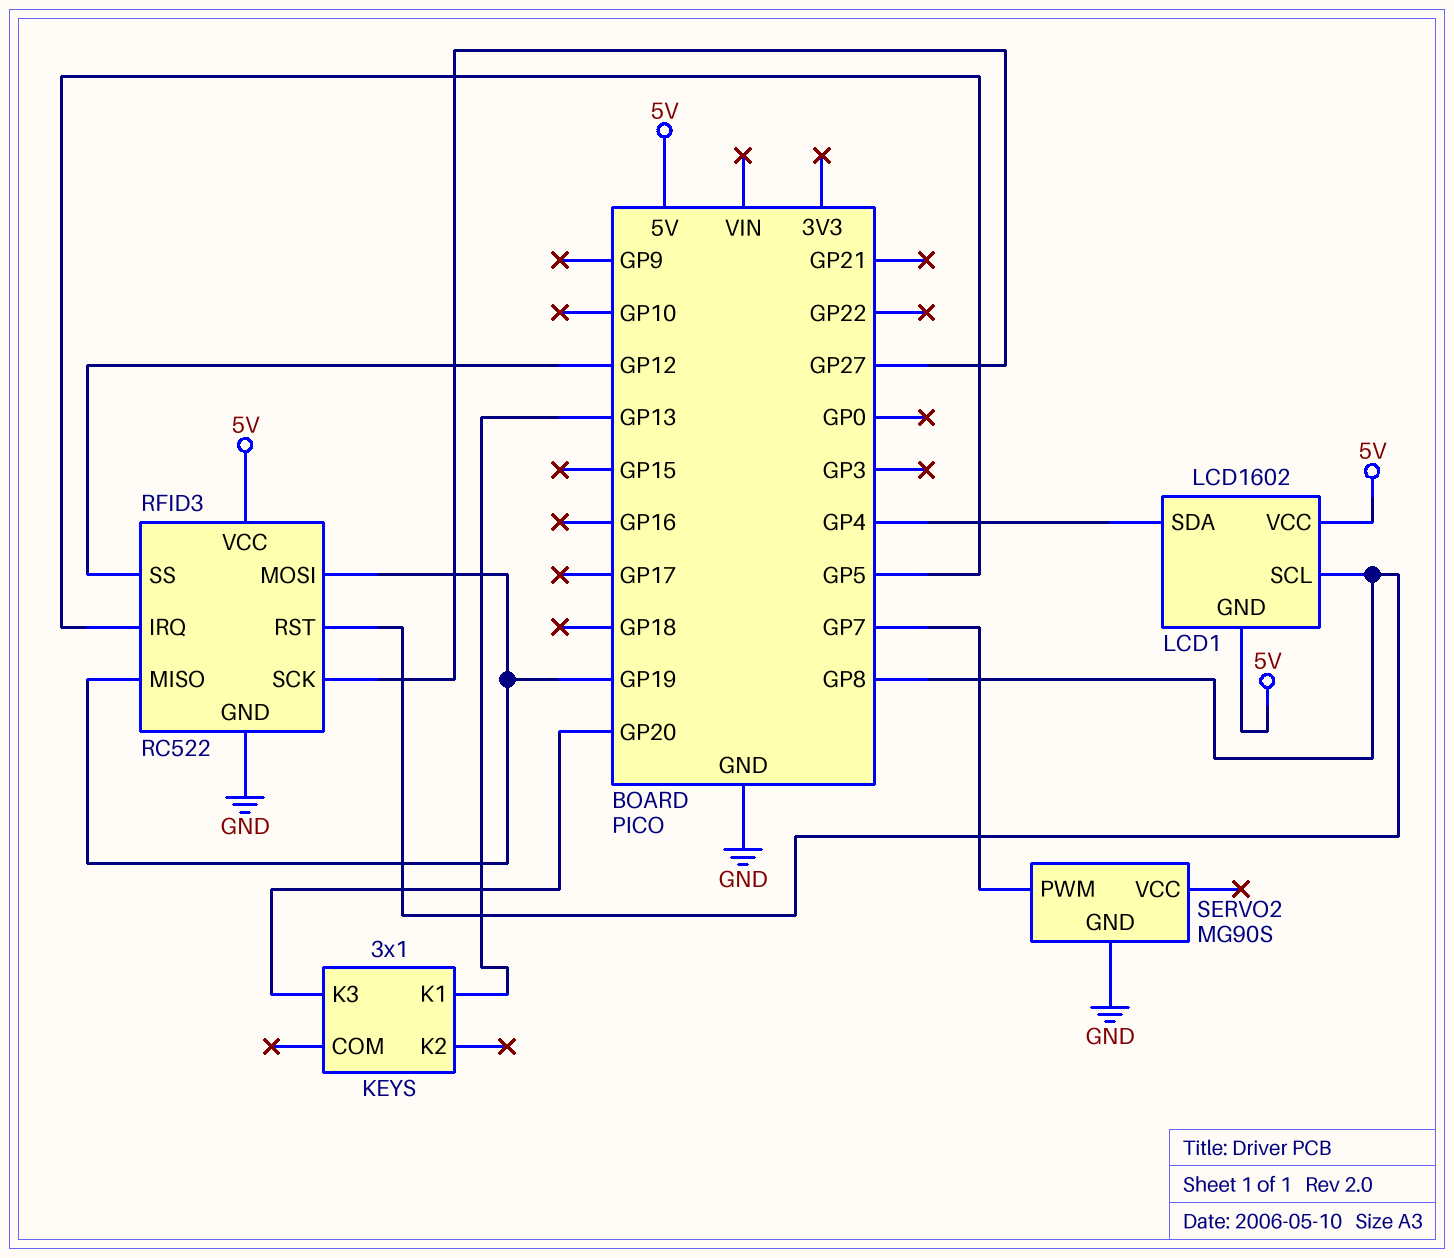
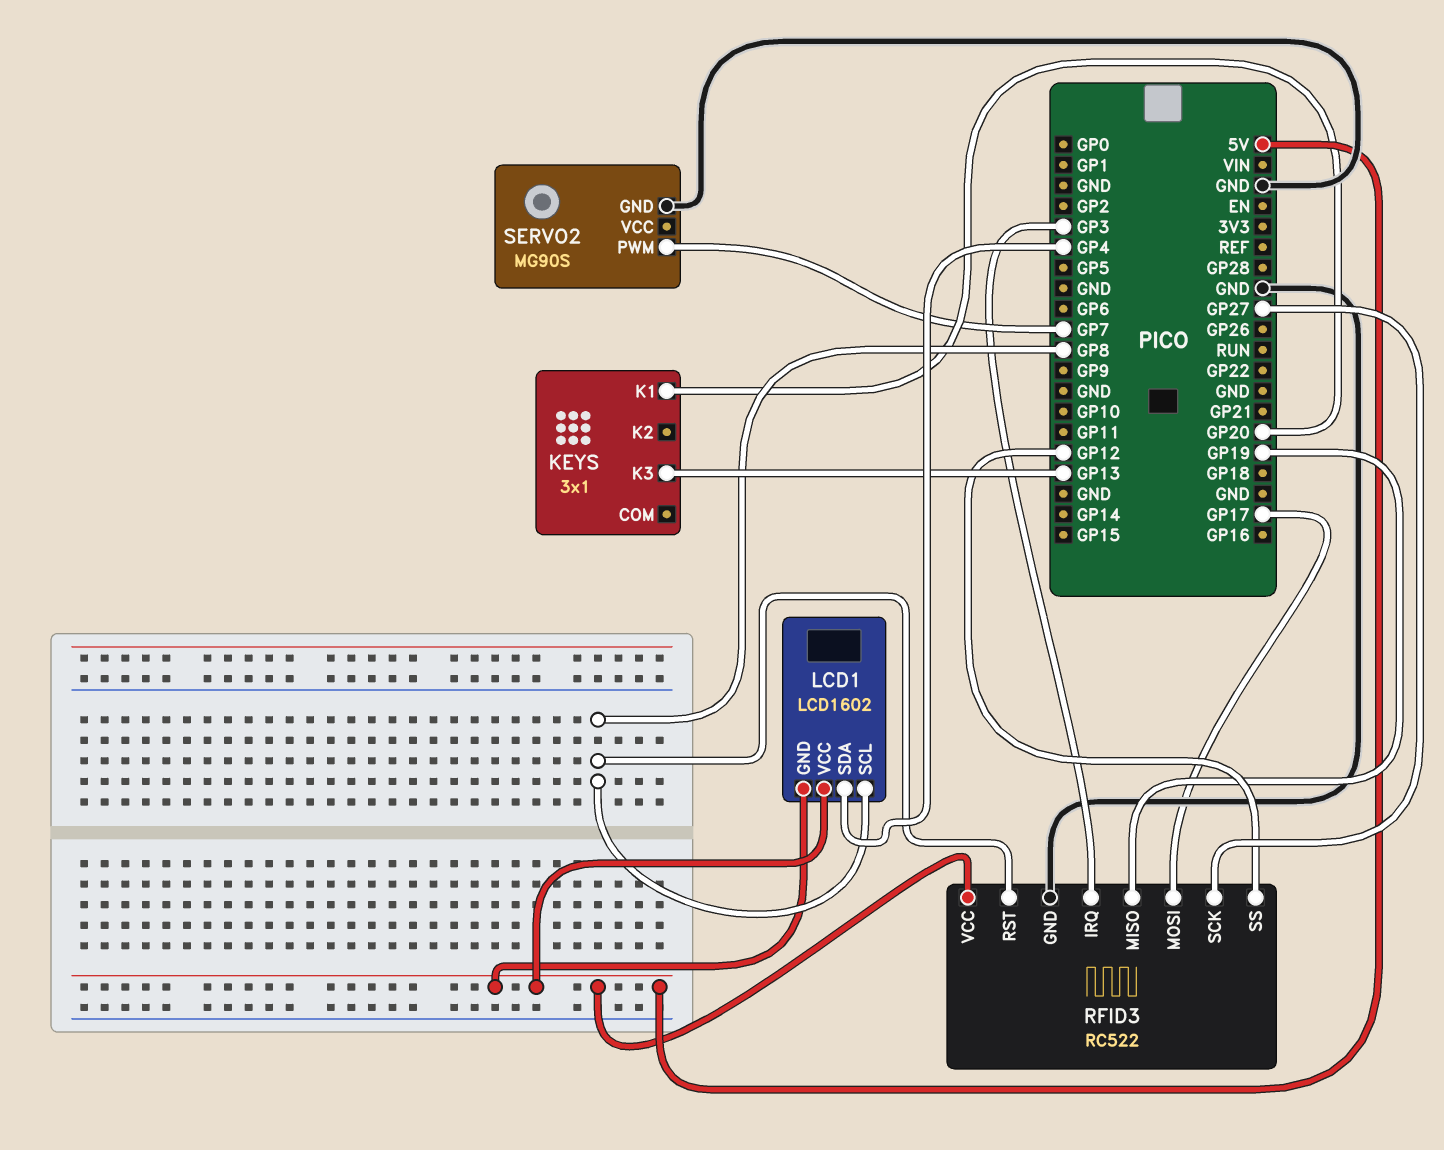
KEYS pin K1: GP13 -> GP20
KEYS pin K3: GP20 -> GP13
RFID3 pin IRQ: GP5 -> GP3
RFID3 pin MOSI: GP19 -> GP17

